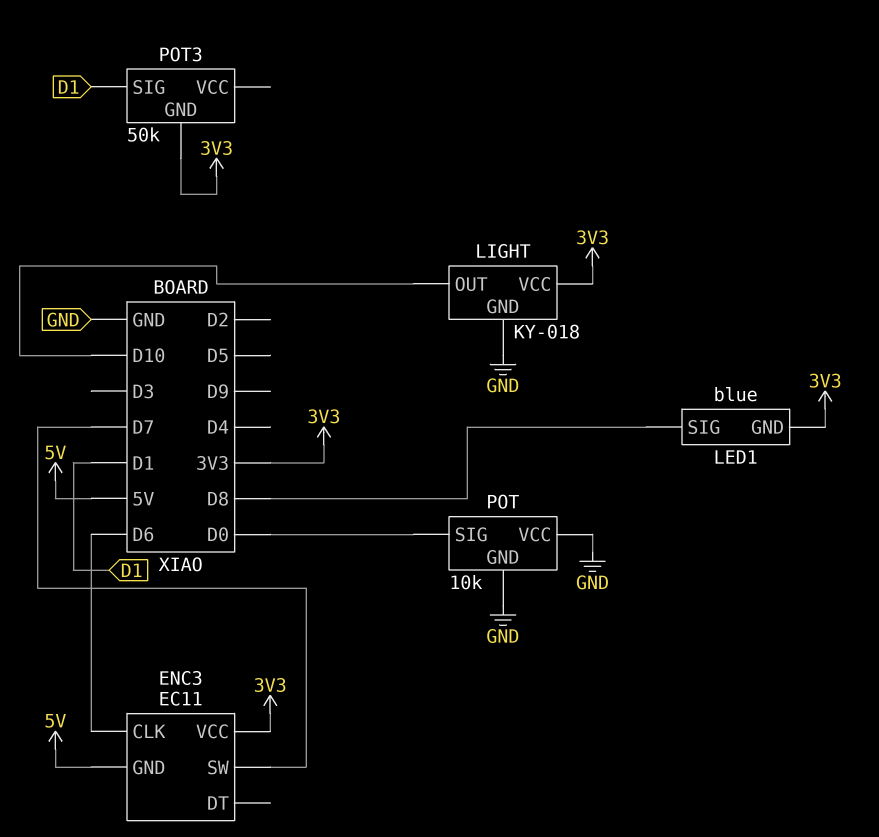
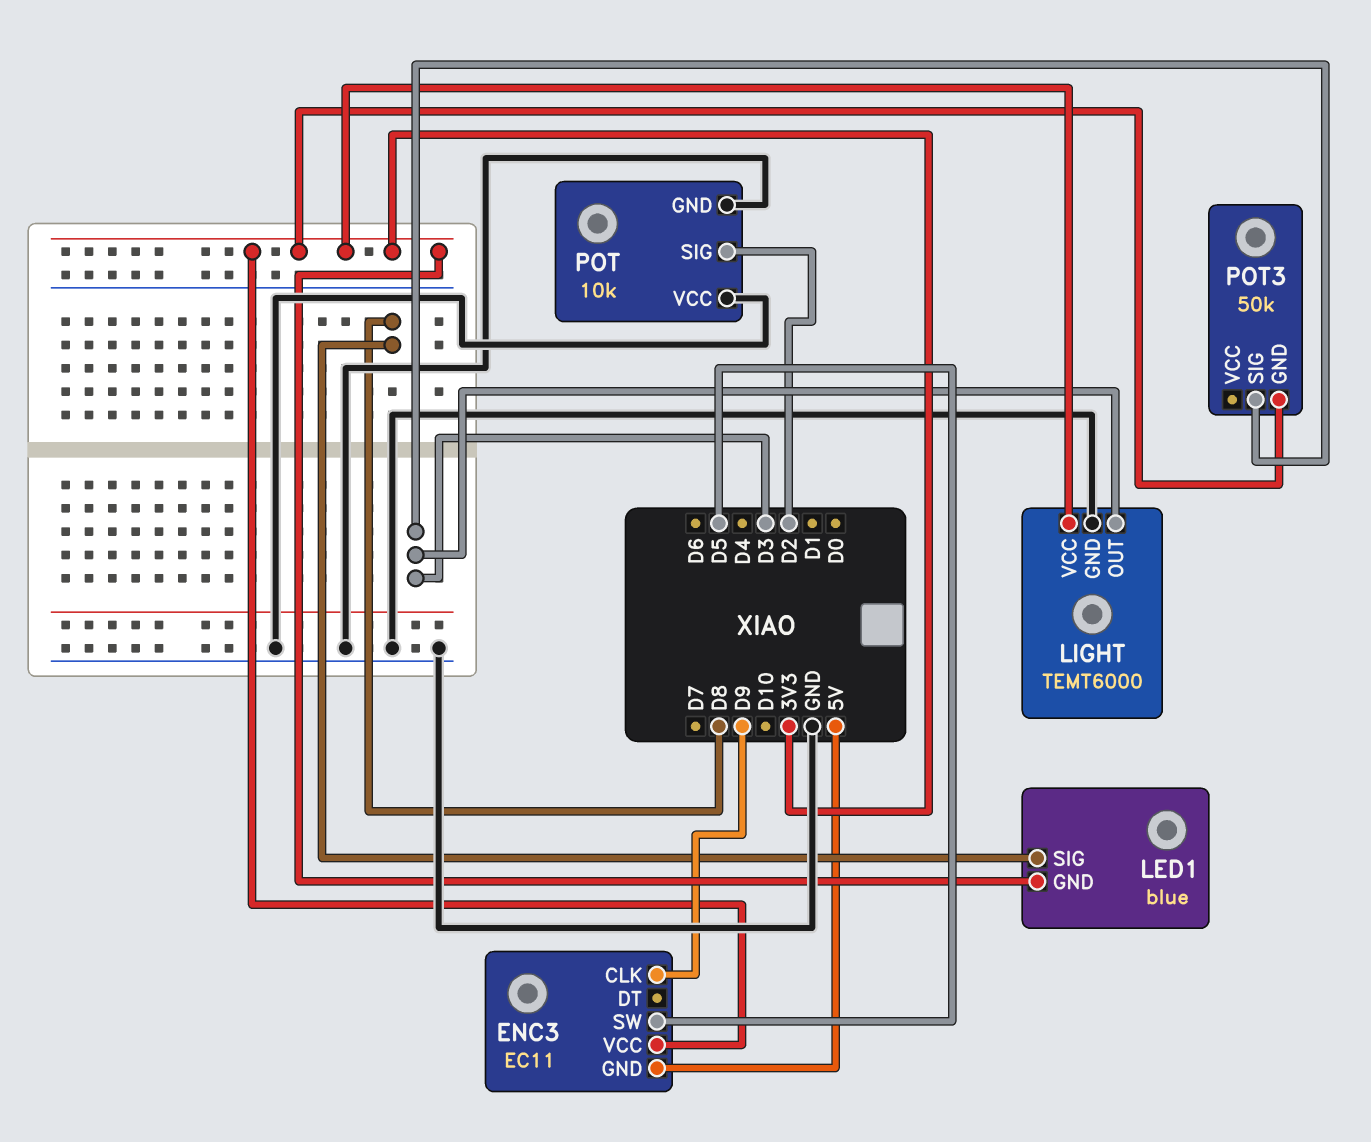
ENC3 pin CLK: D6 -> D9
ENC3 pin SW: D7 -> D5
LIGHT: KY-018 -> TEMT6000
LIGHT pin OUT: D10 -> D3
POT pin SIG: D0 -> D2
POT3 pin SIG: D1 -> D3

